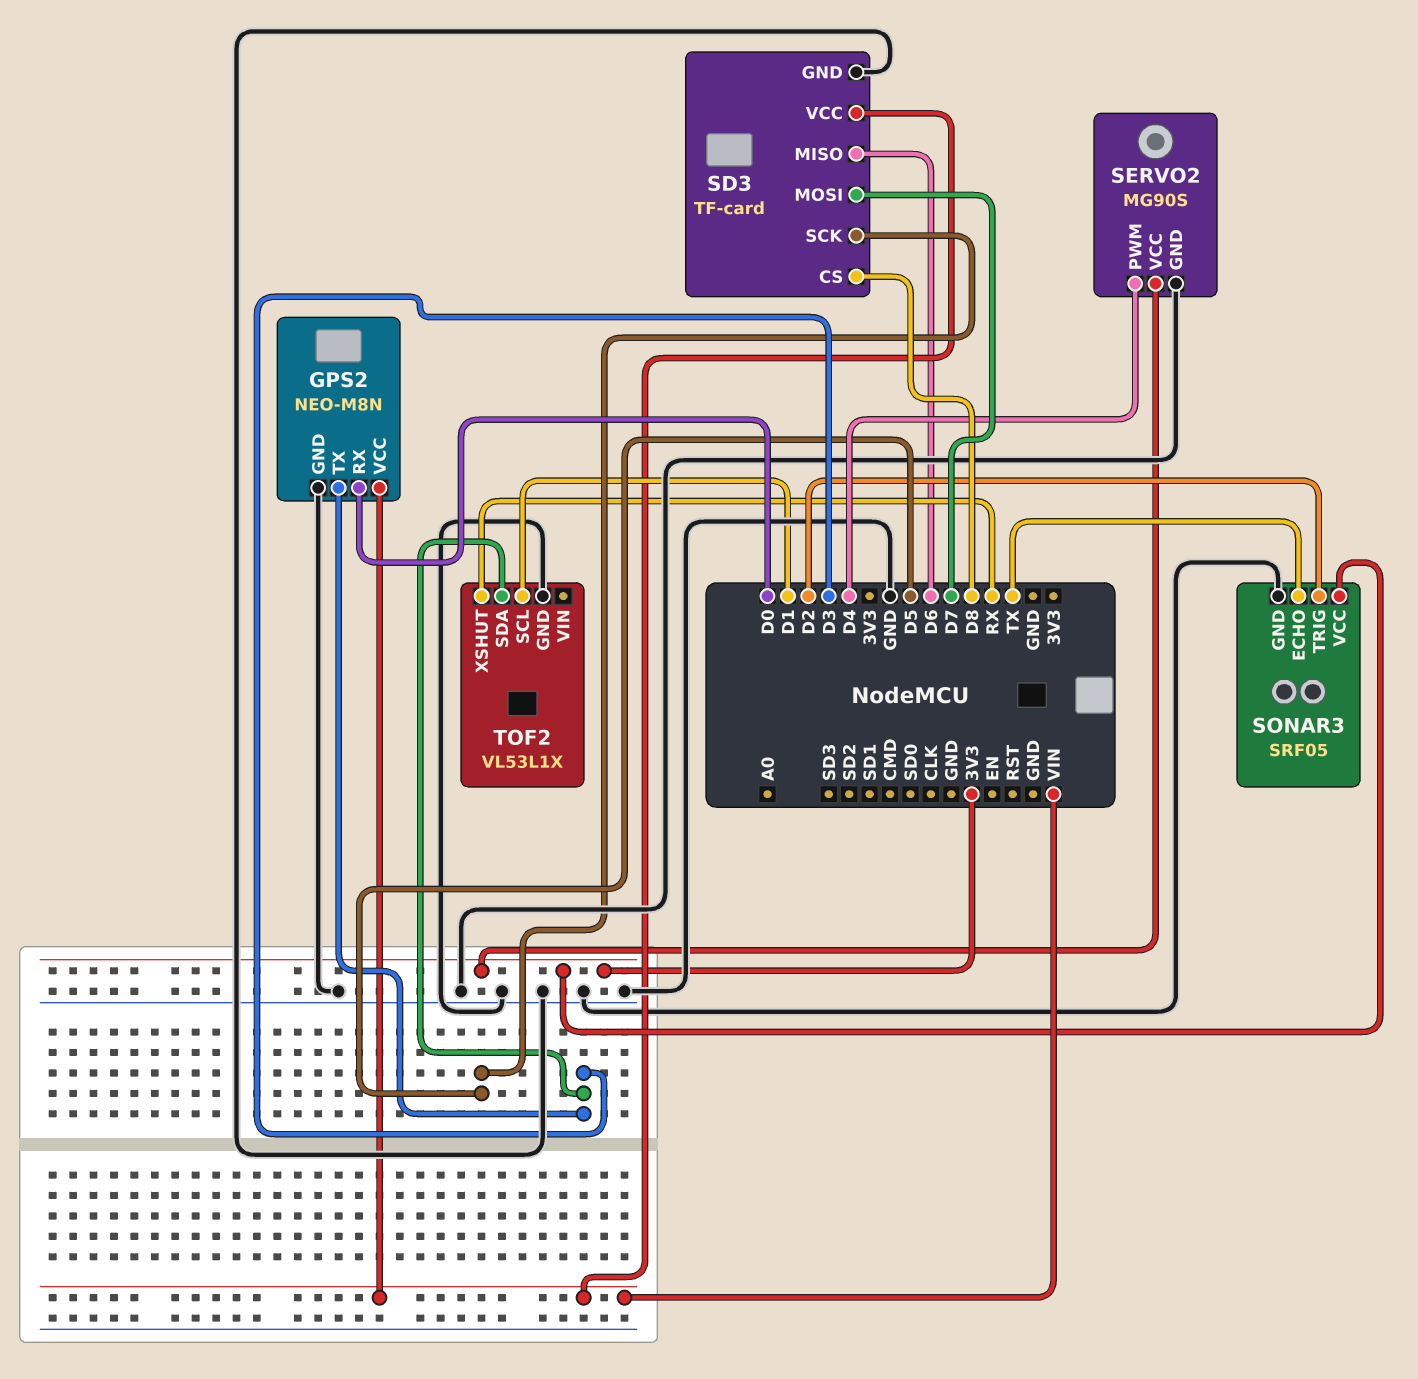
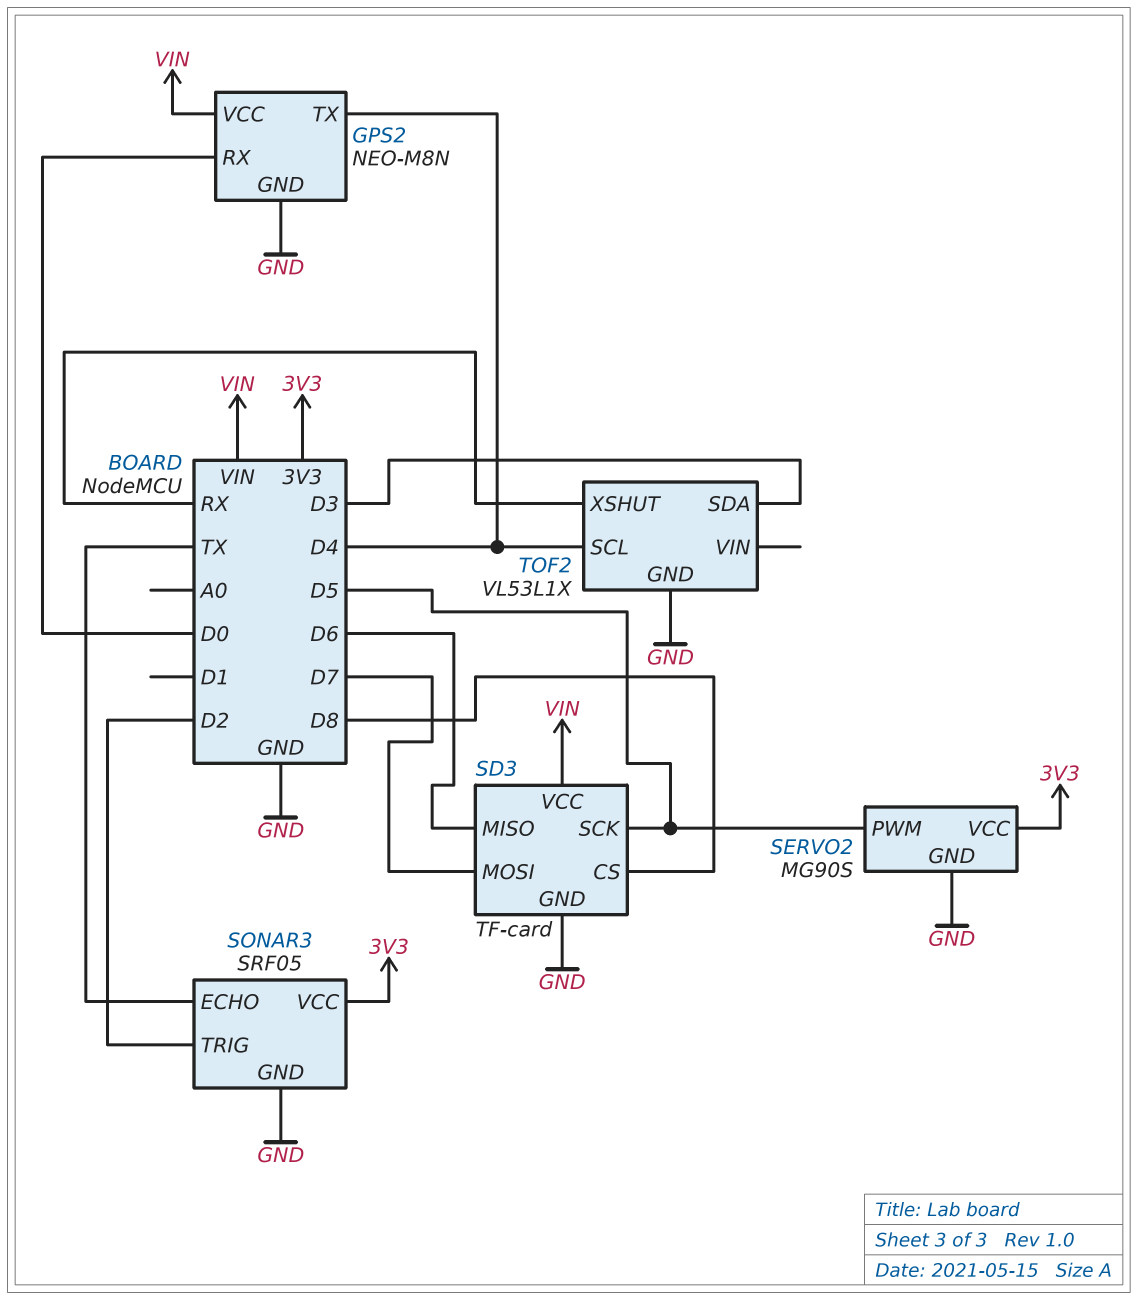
GPS2 pin TX: D3 -> D4
SERVO2 pin PWM: D4 -> D5
TOF2 pin SCL: D1 -> D4

